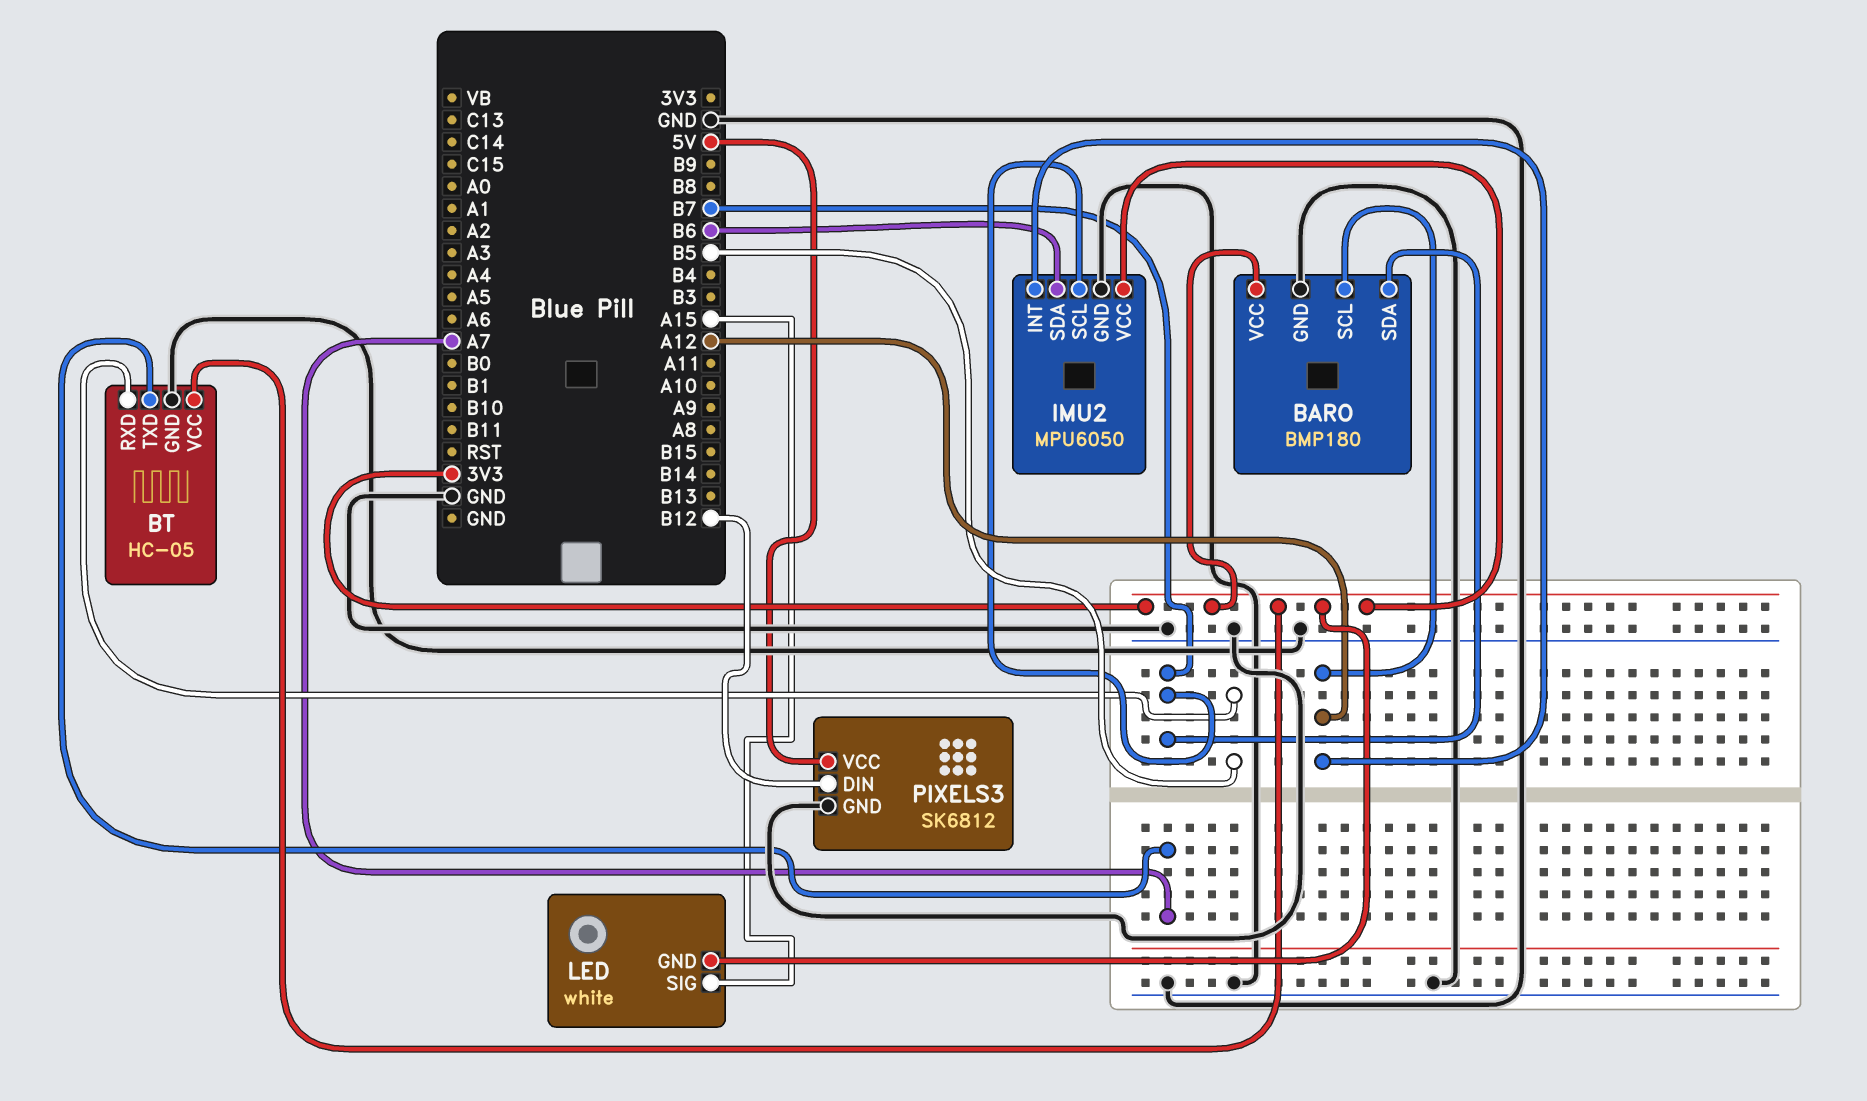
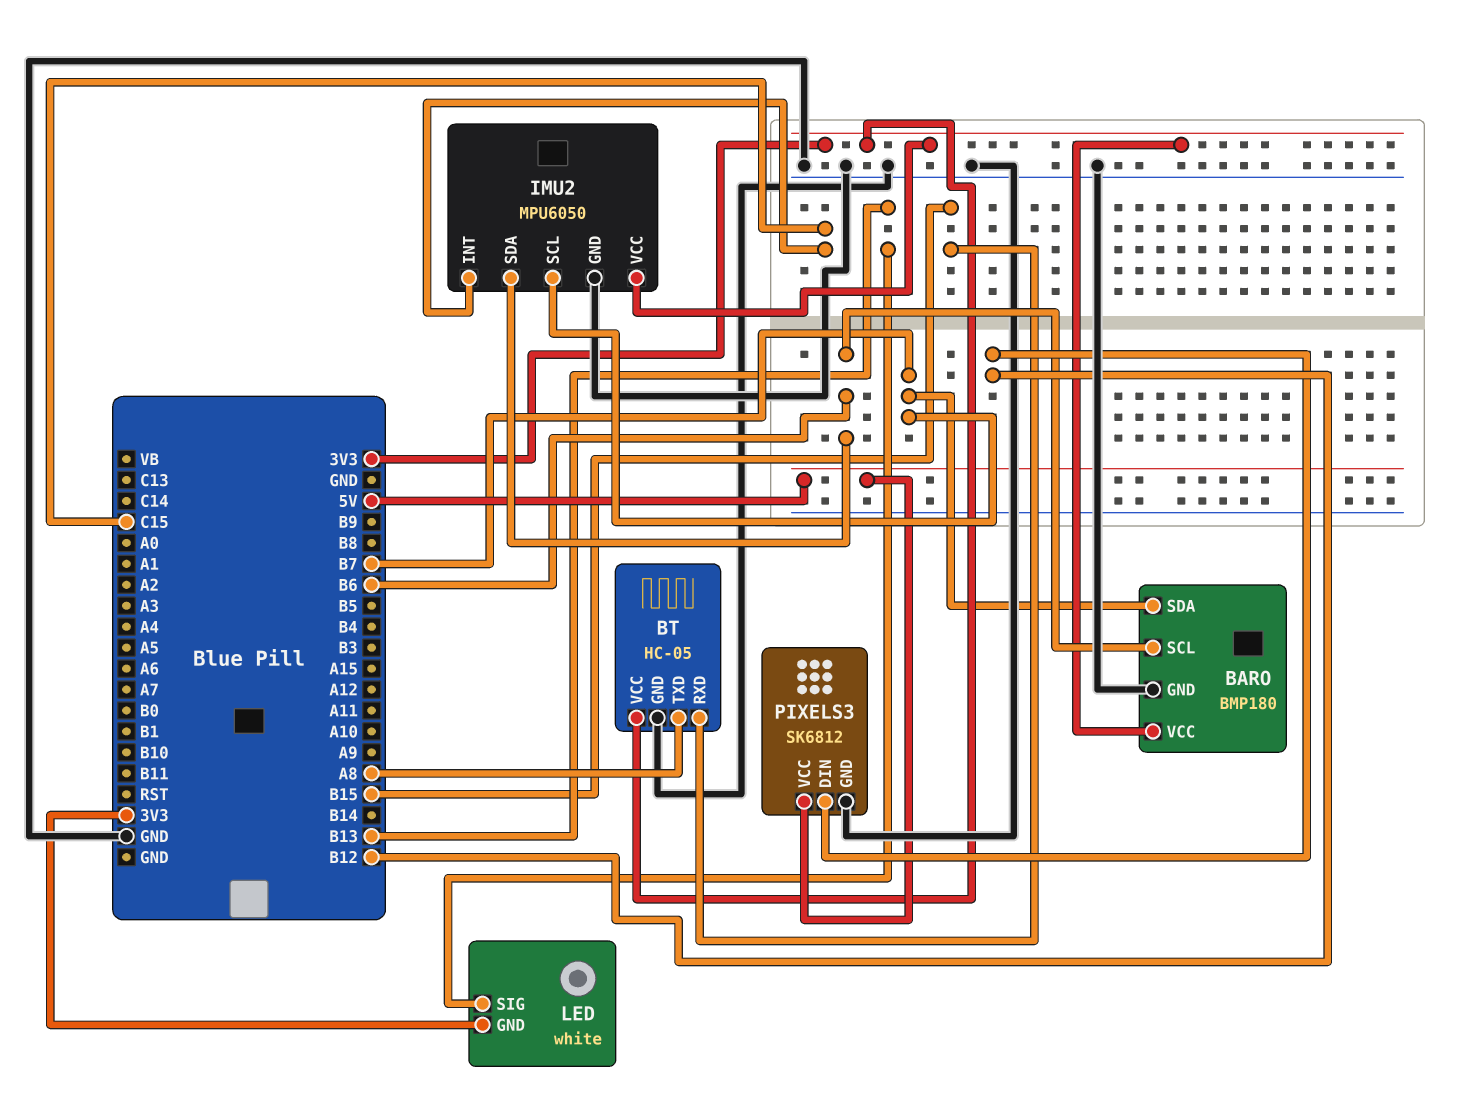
BARO pin SCL: A12 -> B6
BT pin RXD: B5 -> B15
BT pin TXD: A7 -> A8
IMU2 pin INT: A12 -> C15
LED pin SIG: A15 -> B13

